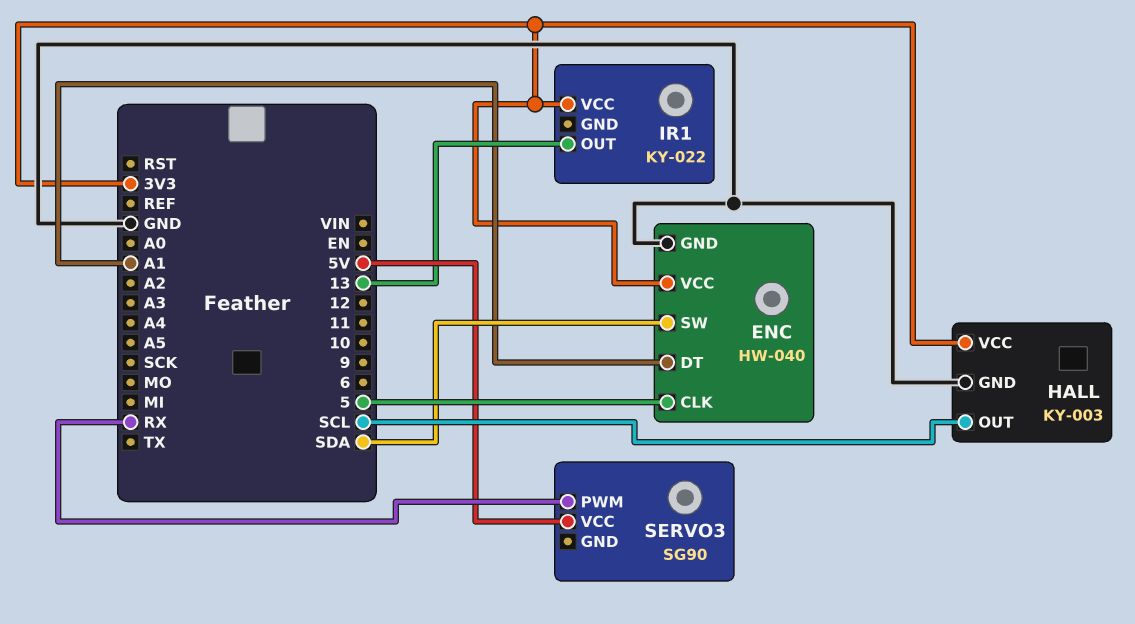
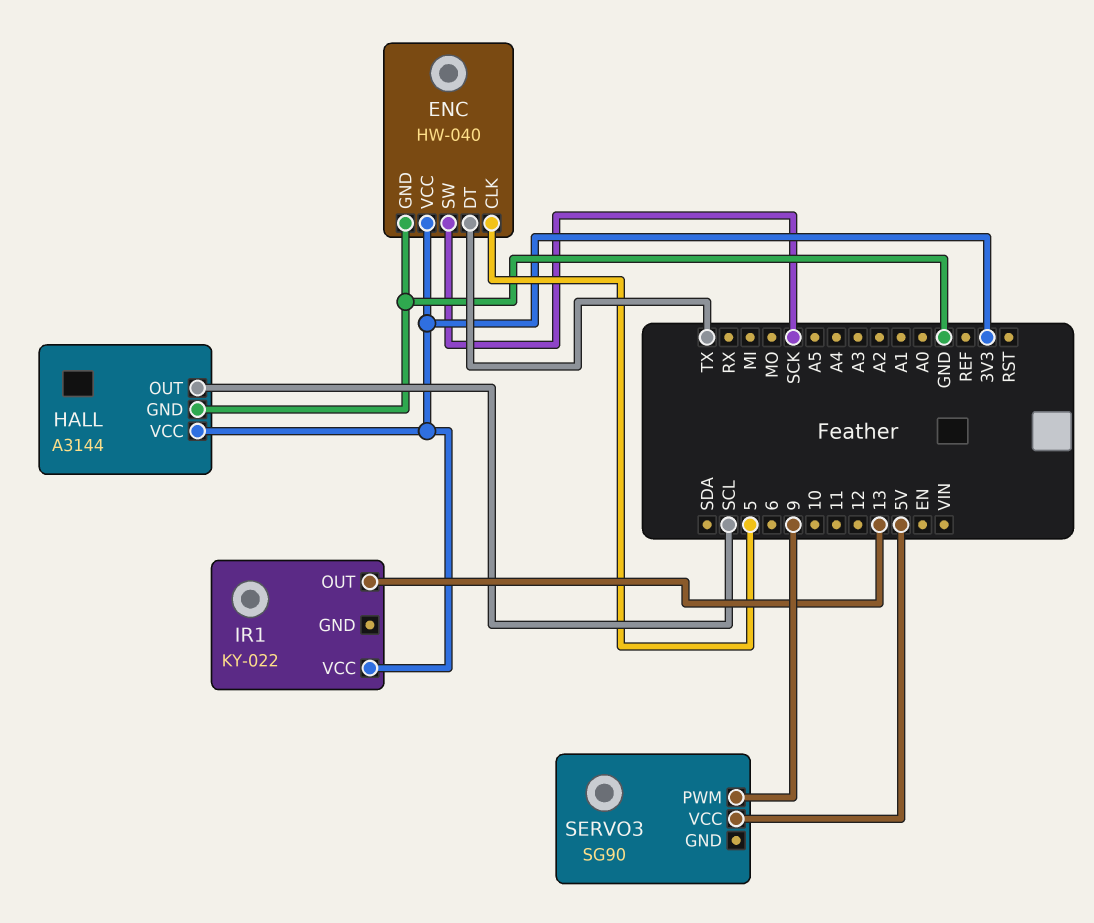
ENC pin DT: A1 -> TX
ENC pin SW: SDA -> SCK
HALL: KY-003 -> A3144
SERVO3 pin PWM: RX -> 9

